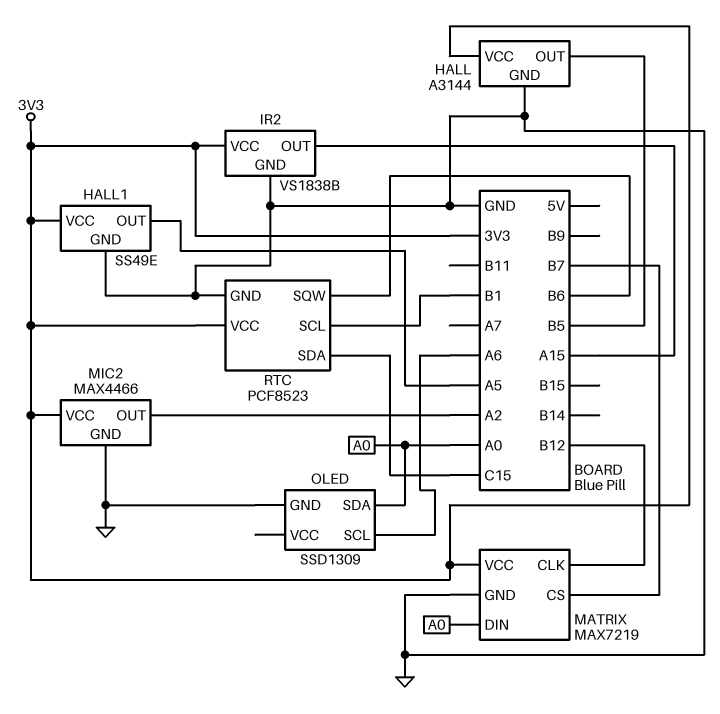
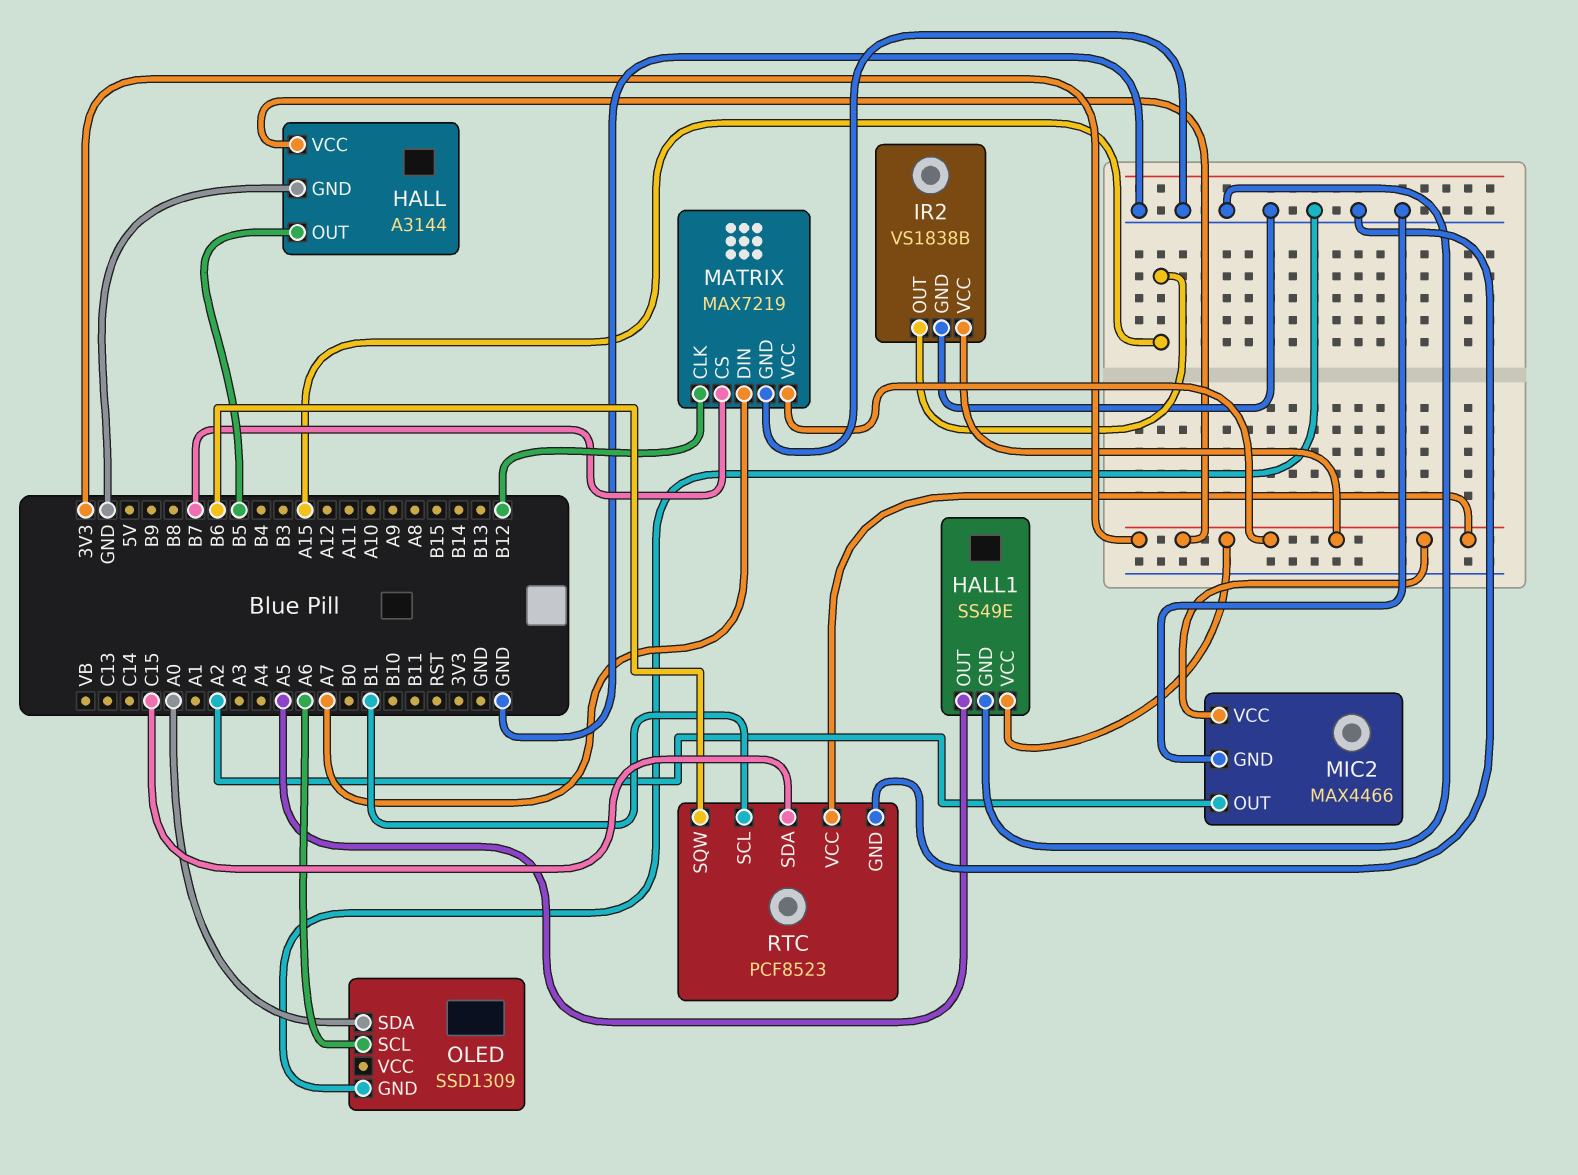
MATRIX pin DIN: A0 -> A7

